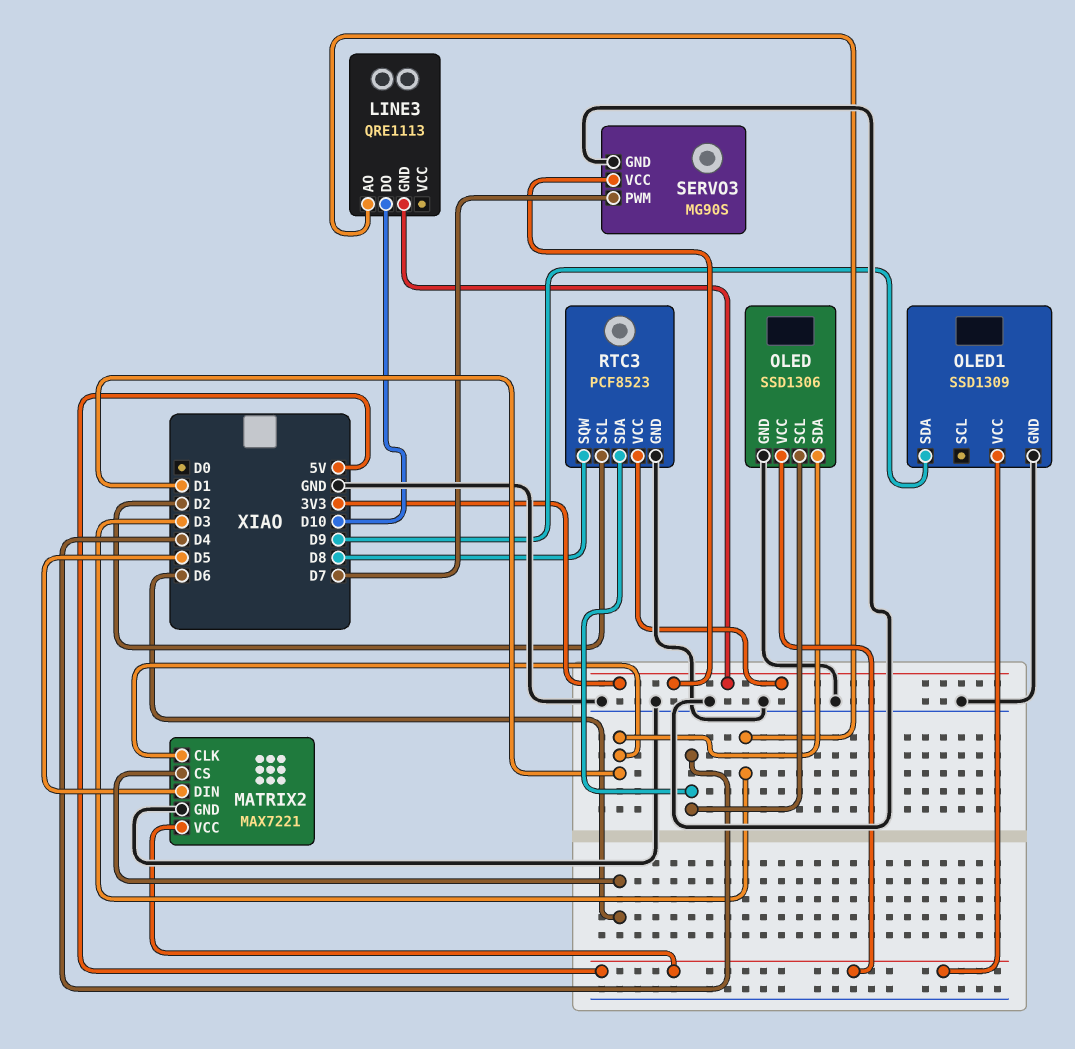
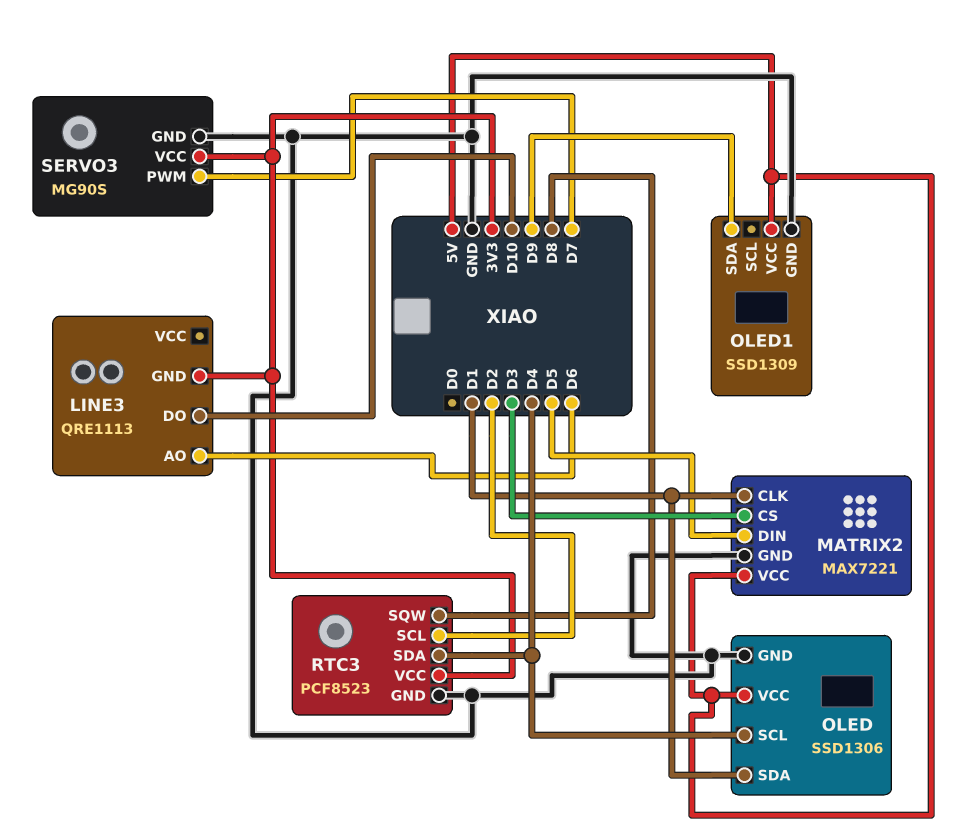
LINE3 pin AO: D3 -> D6
MATRIX2 pin CS: D6 -> D3

